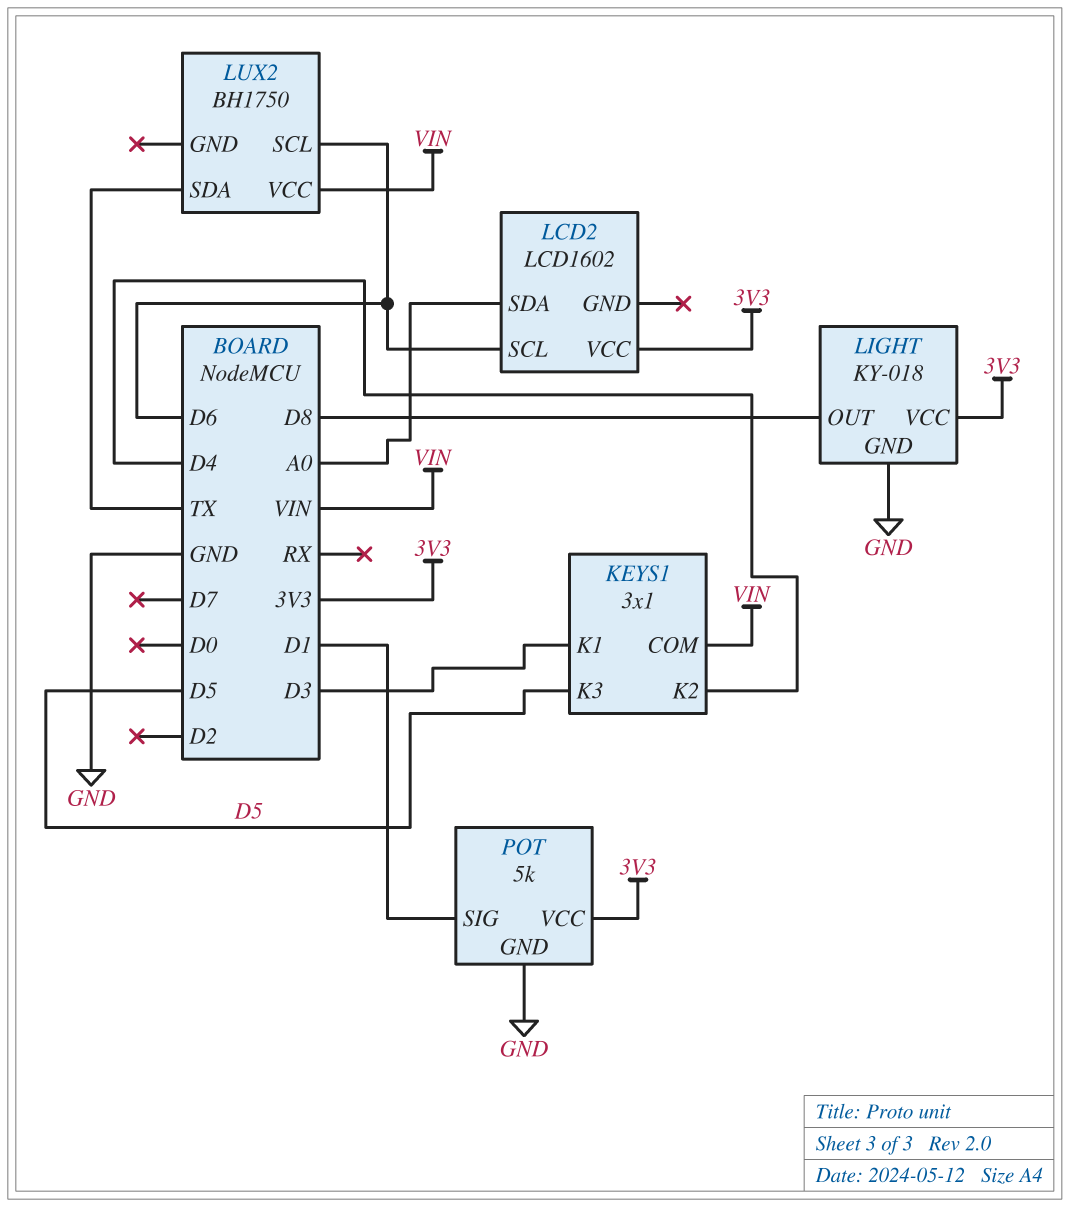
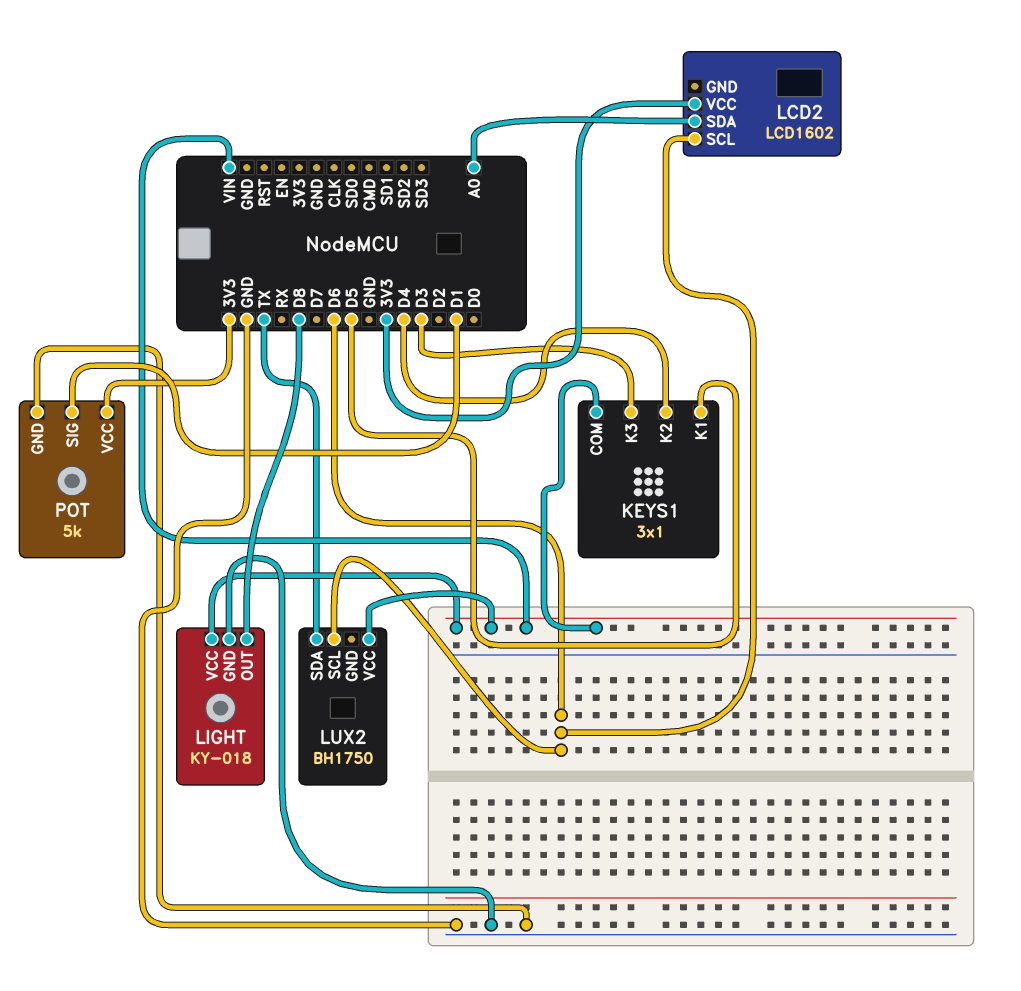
KEYS1 pin K1: D3 -> D5
KEYS1 pin K3: D5 -> D3
LIGHT pin VCC: 3V3 -> VIN

